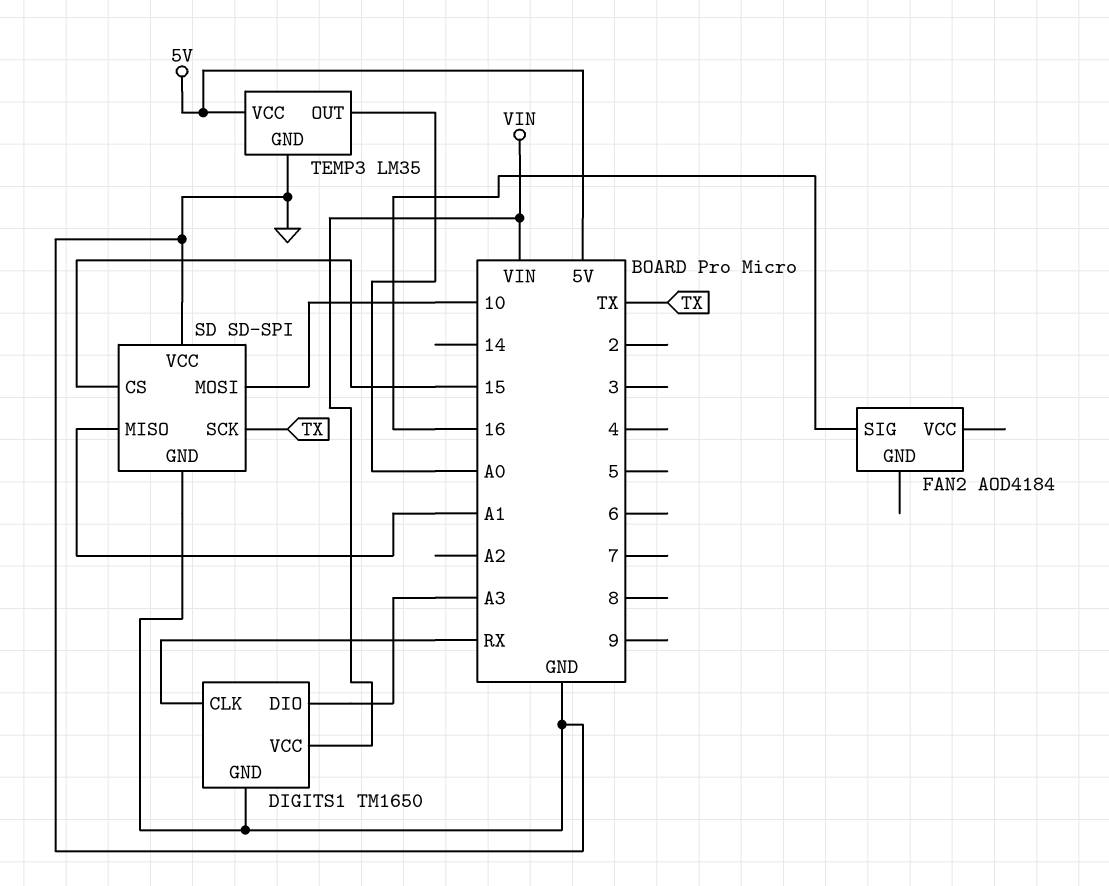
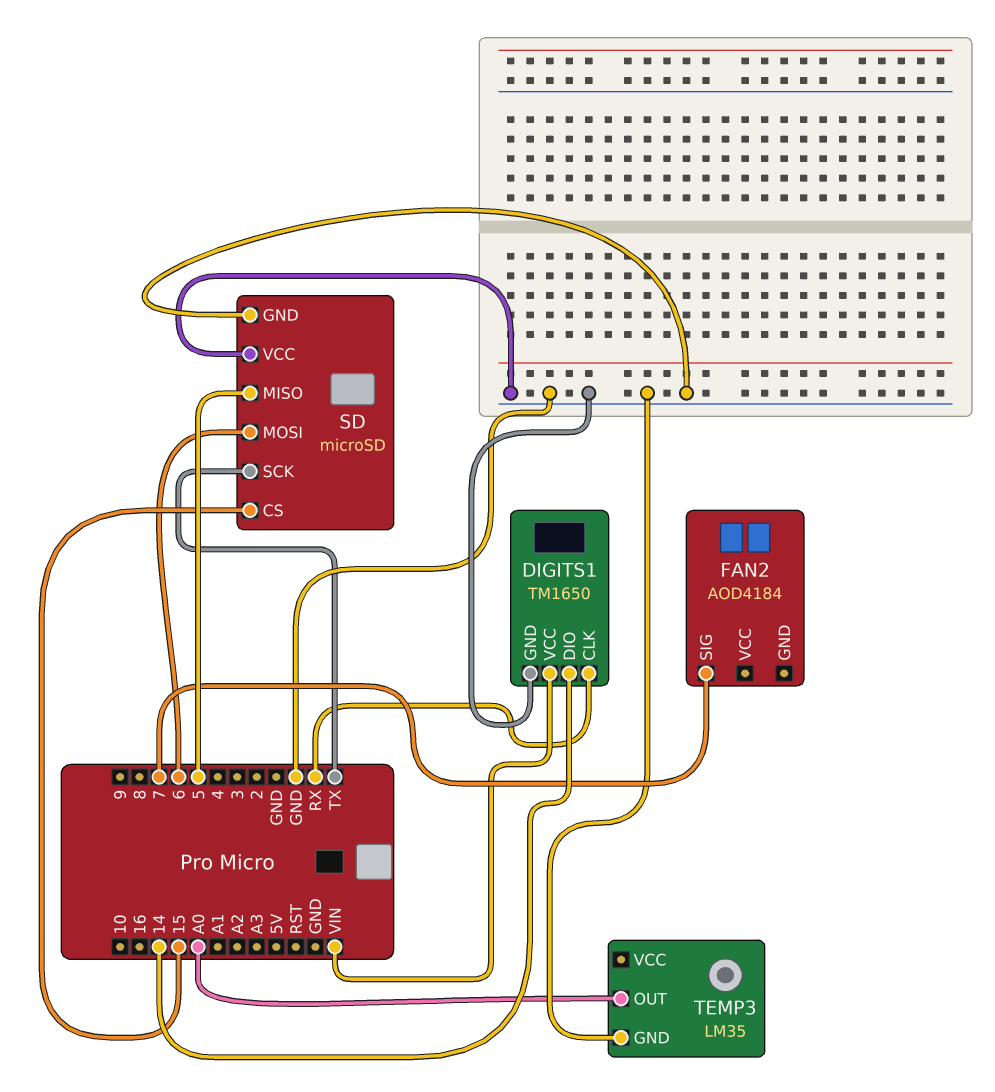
DIGITS1 pin DIO: A3 -> 14
FAN2 pin SIG: 16 -> 7
SD: SD-SPI -> microSD
SD pin MISO: A1 -> 5
SD pin MOSI: 10 -> 6
TEMP3 pin VCC: 5V -> none

